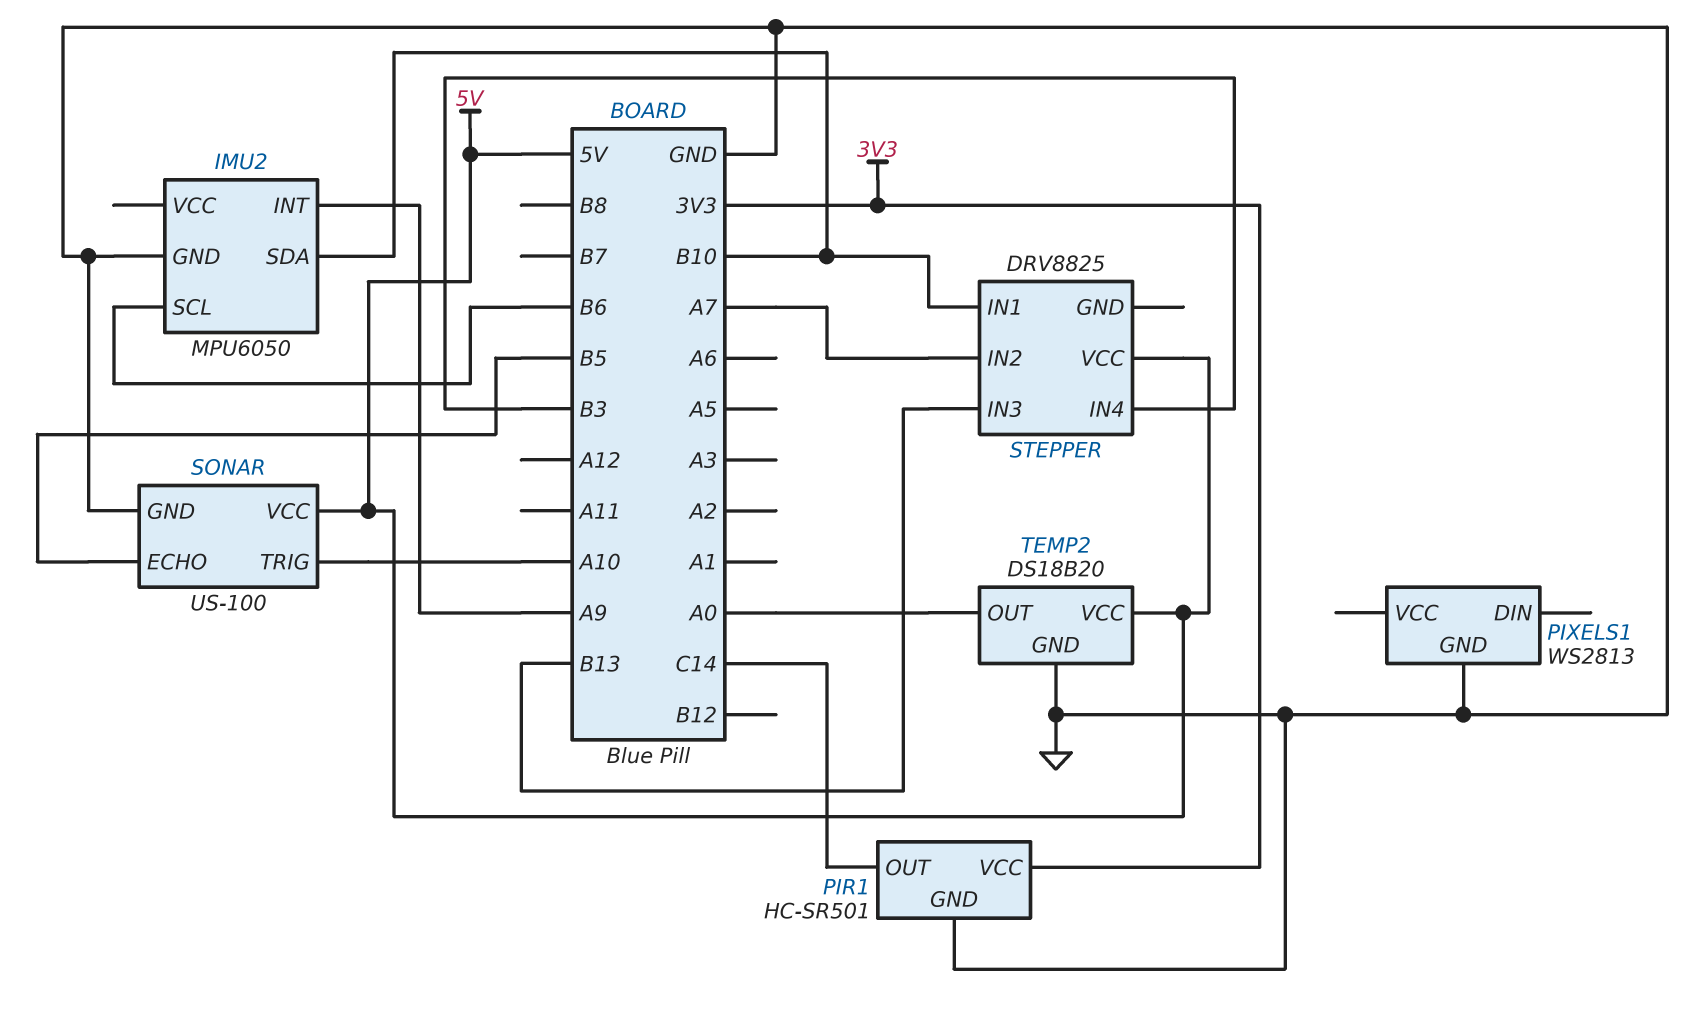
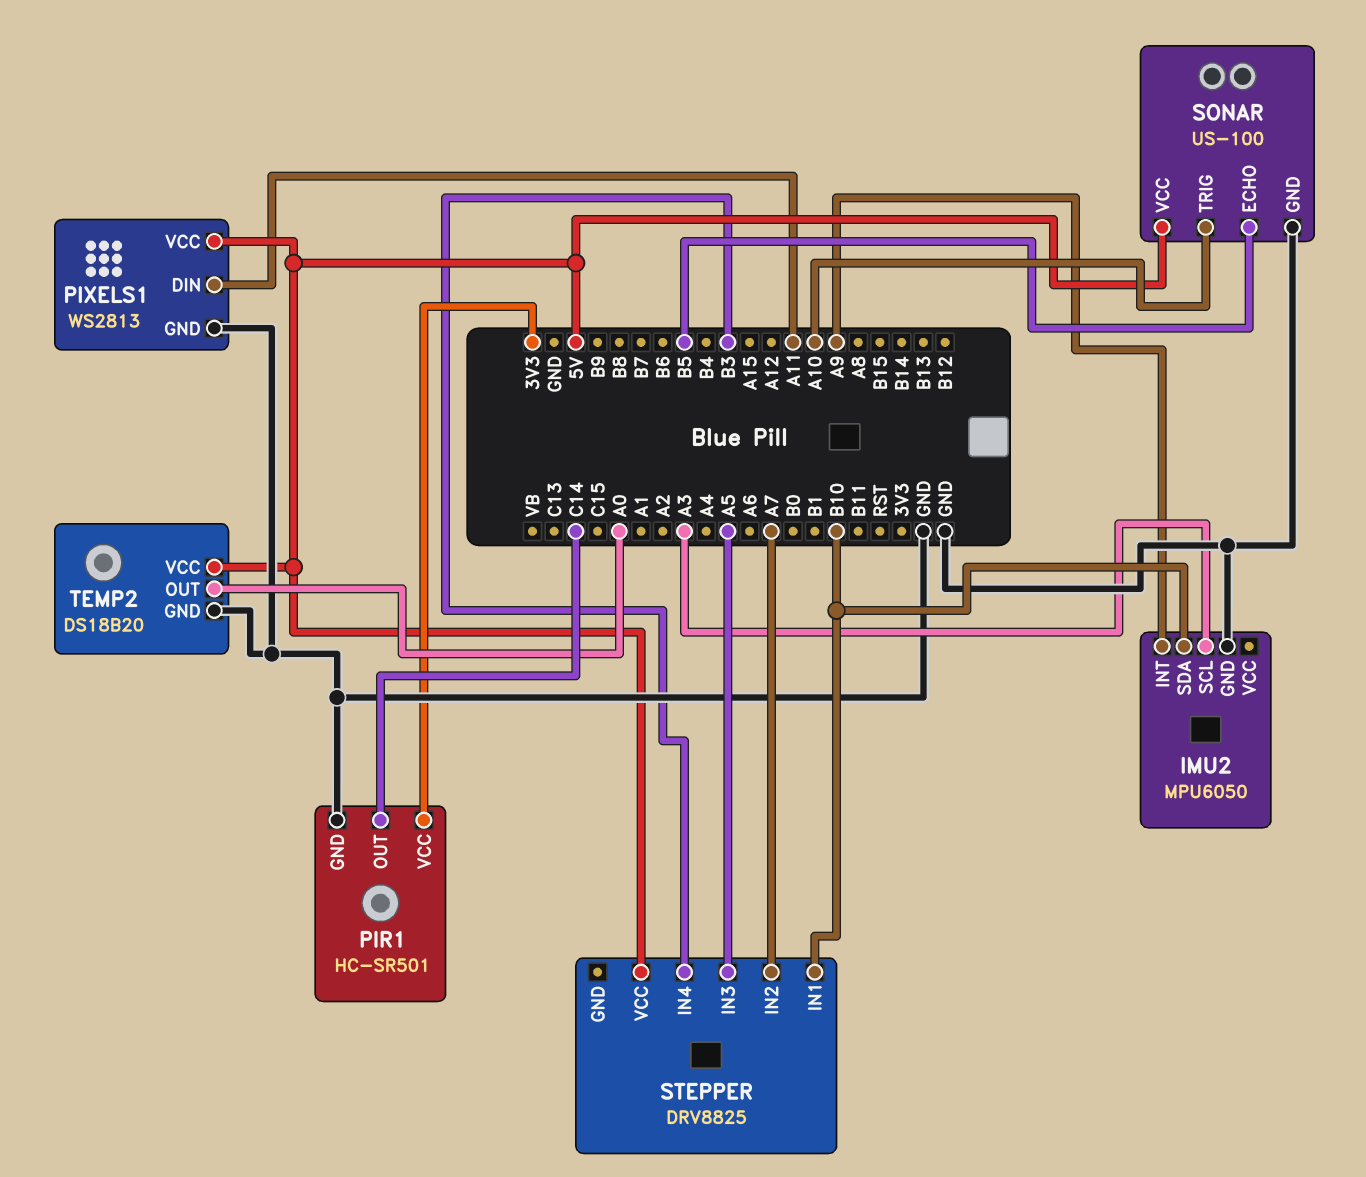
IMU2 pin SCL: B6 -> A3
PIXELS1 pin DIN: none -> A11
PIXELS1 pin VCC: none -> 5V
STEPPER pin IN3: B13 -> A5

